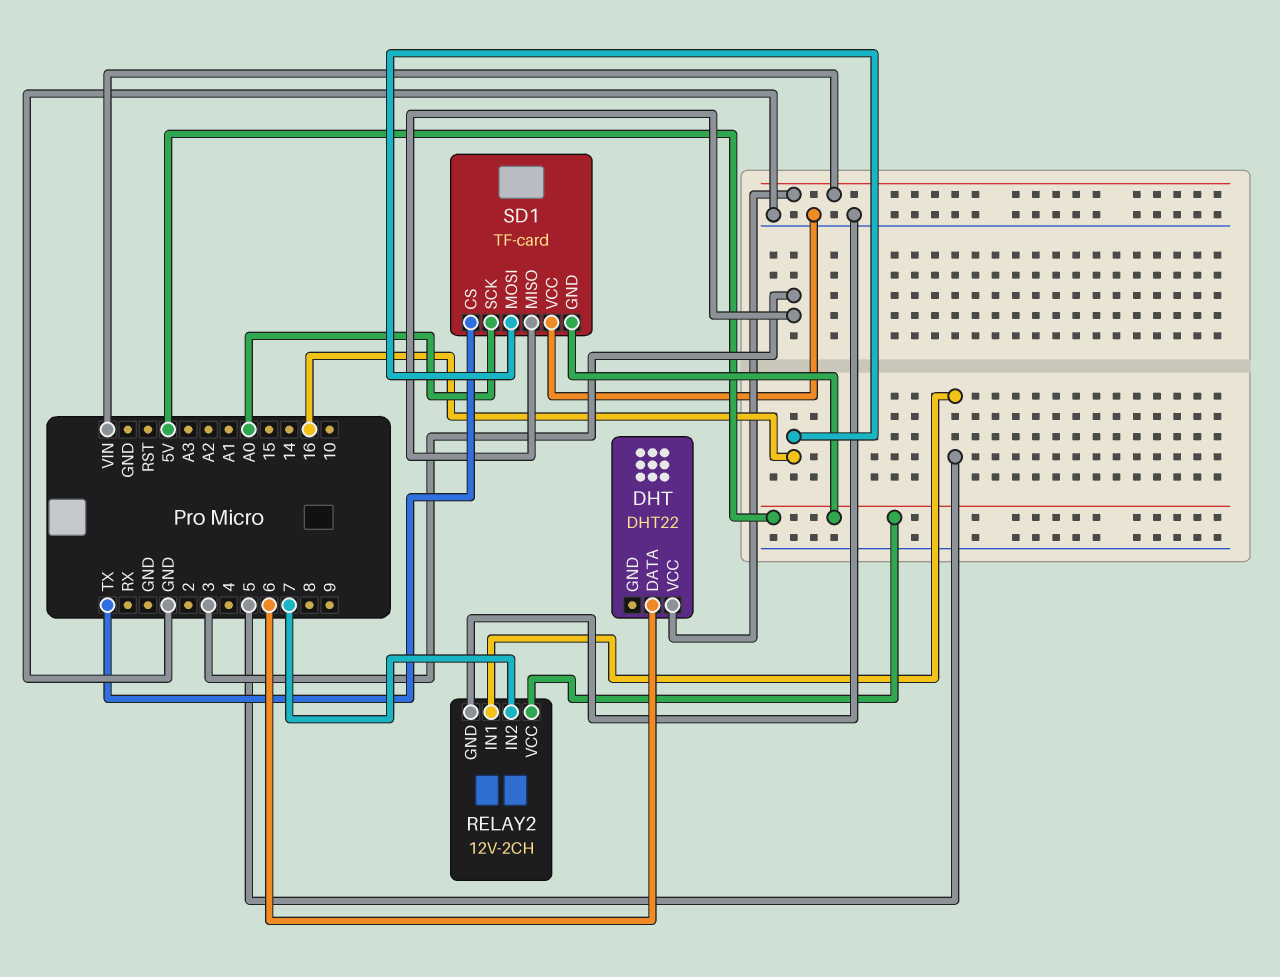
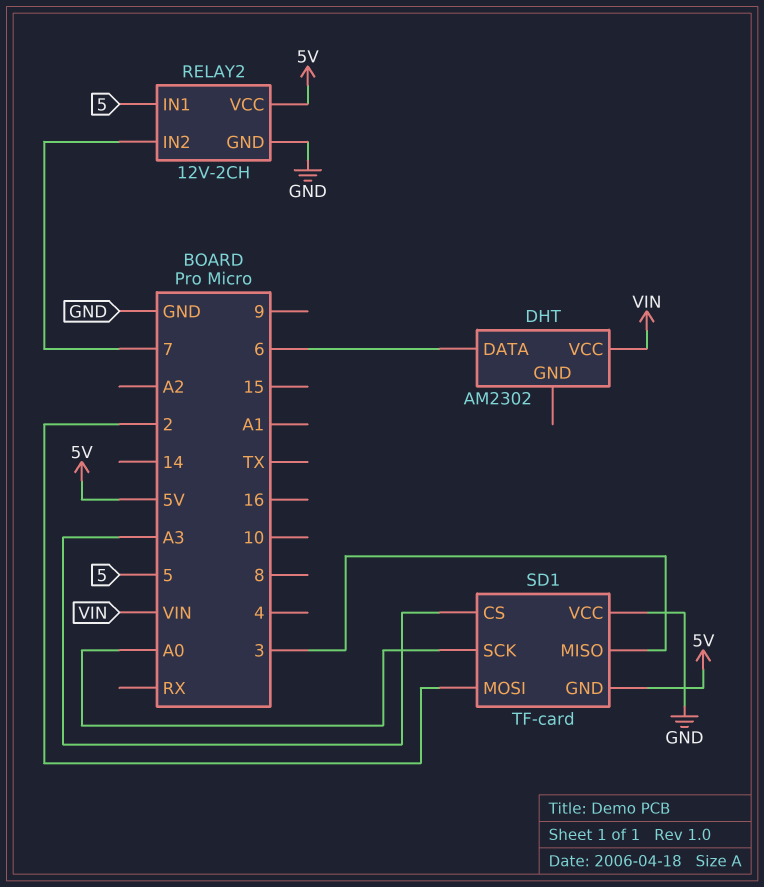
DHT: DHT22 -> AM2302
SD1 pin CS: TX -> A3
SD1 pin MOSI: 16 -> 2

